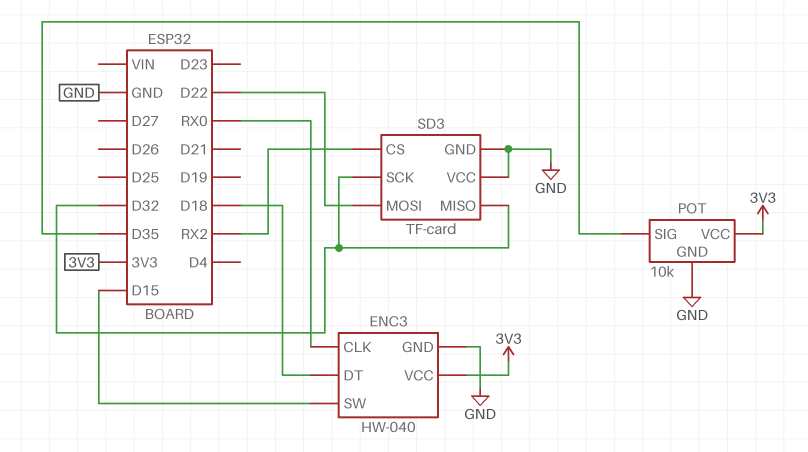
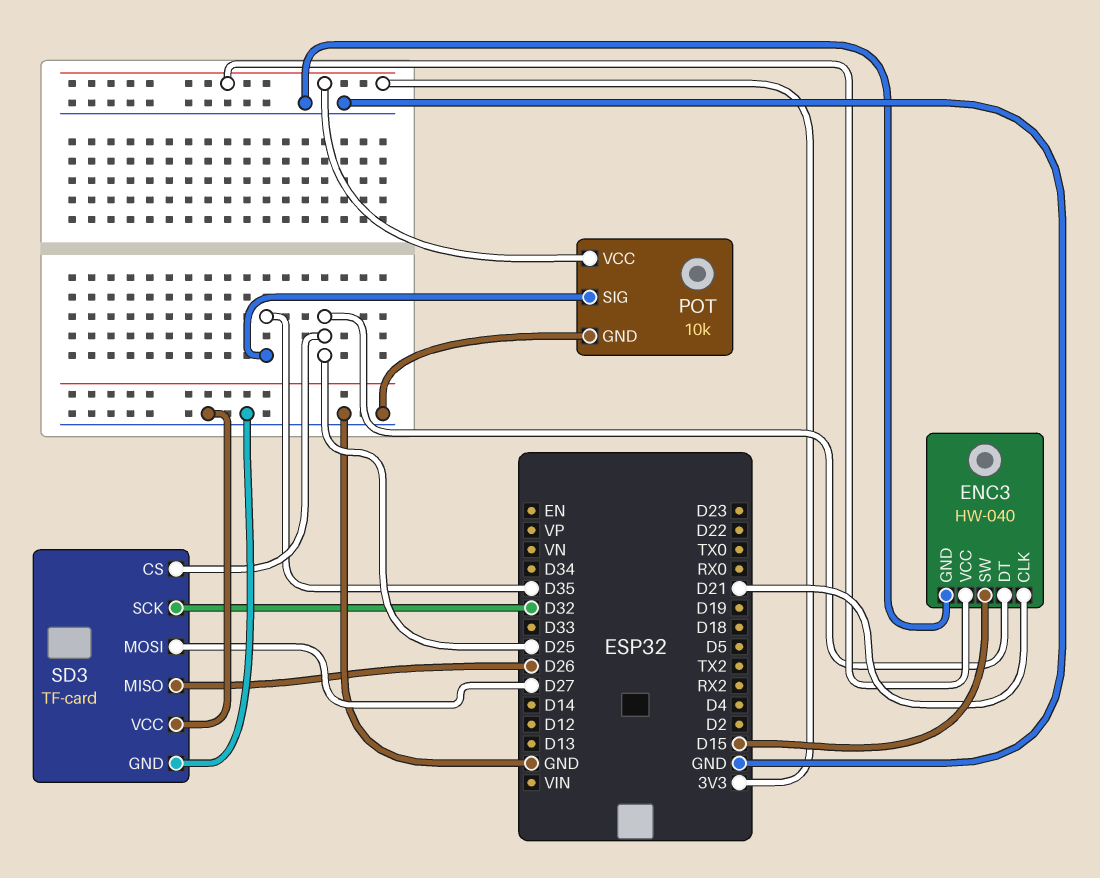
ENC3 pin CLK: RX0 -> D21
ENC3 pin DT: D18 -> D25
SD3 pin CS: RX2 -> D25
SD3 pin MISO: D32 -> D26
SD3 pin MOSI: D22 -> D27

